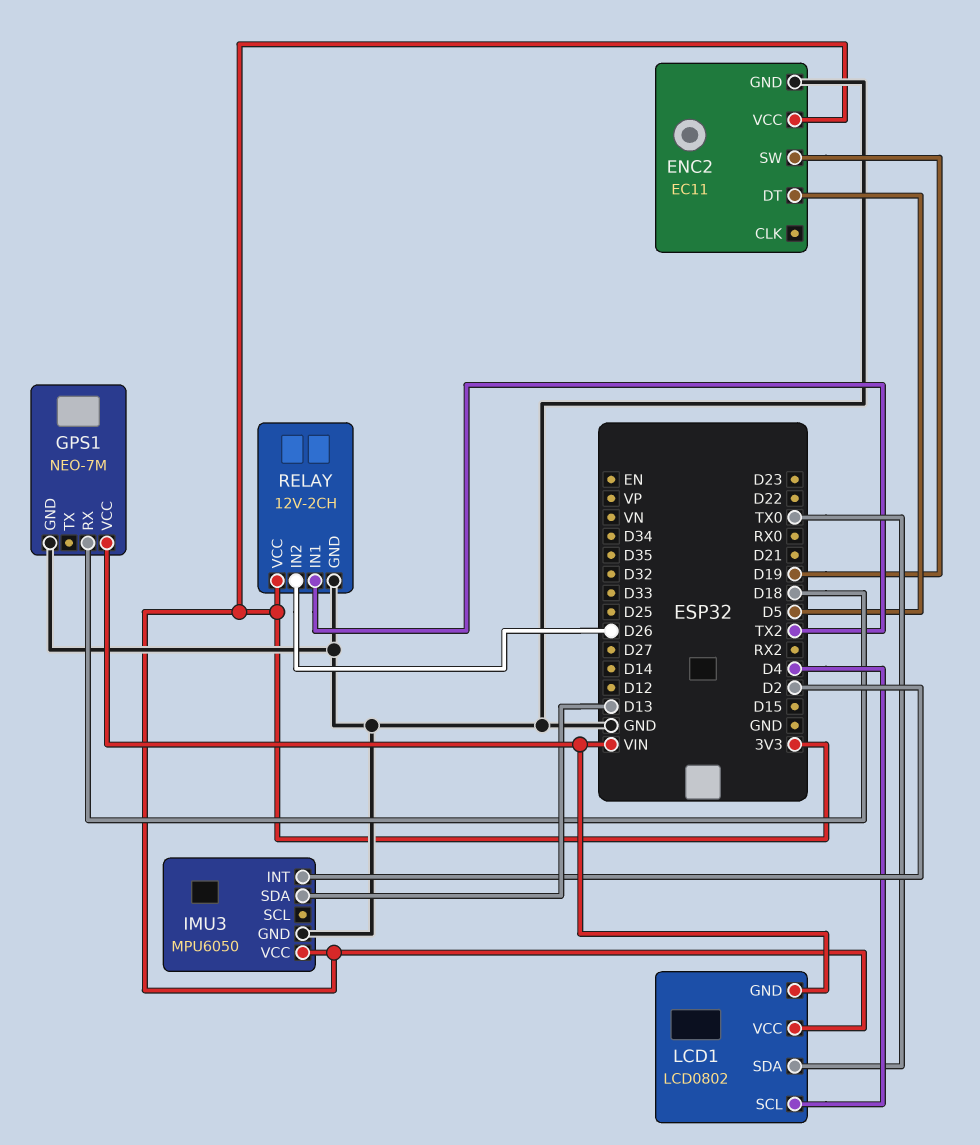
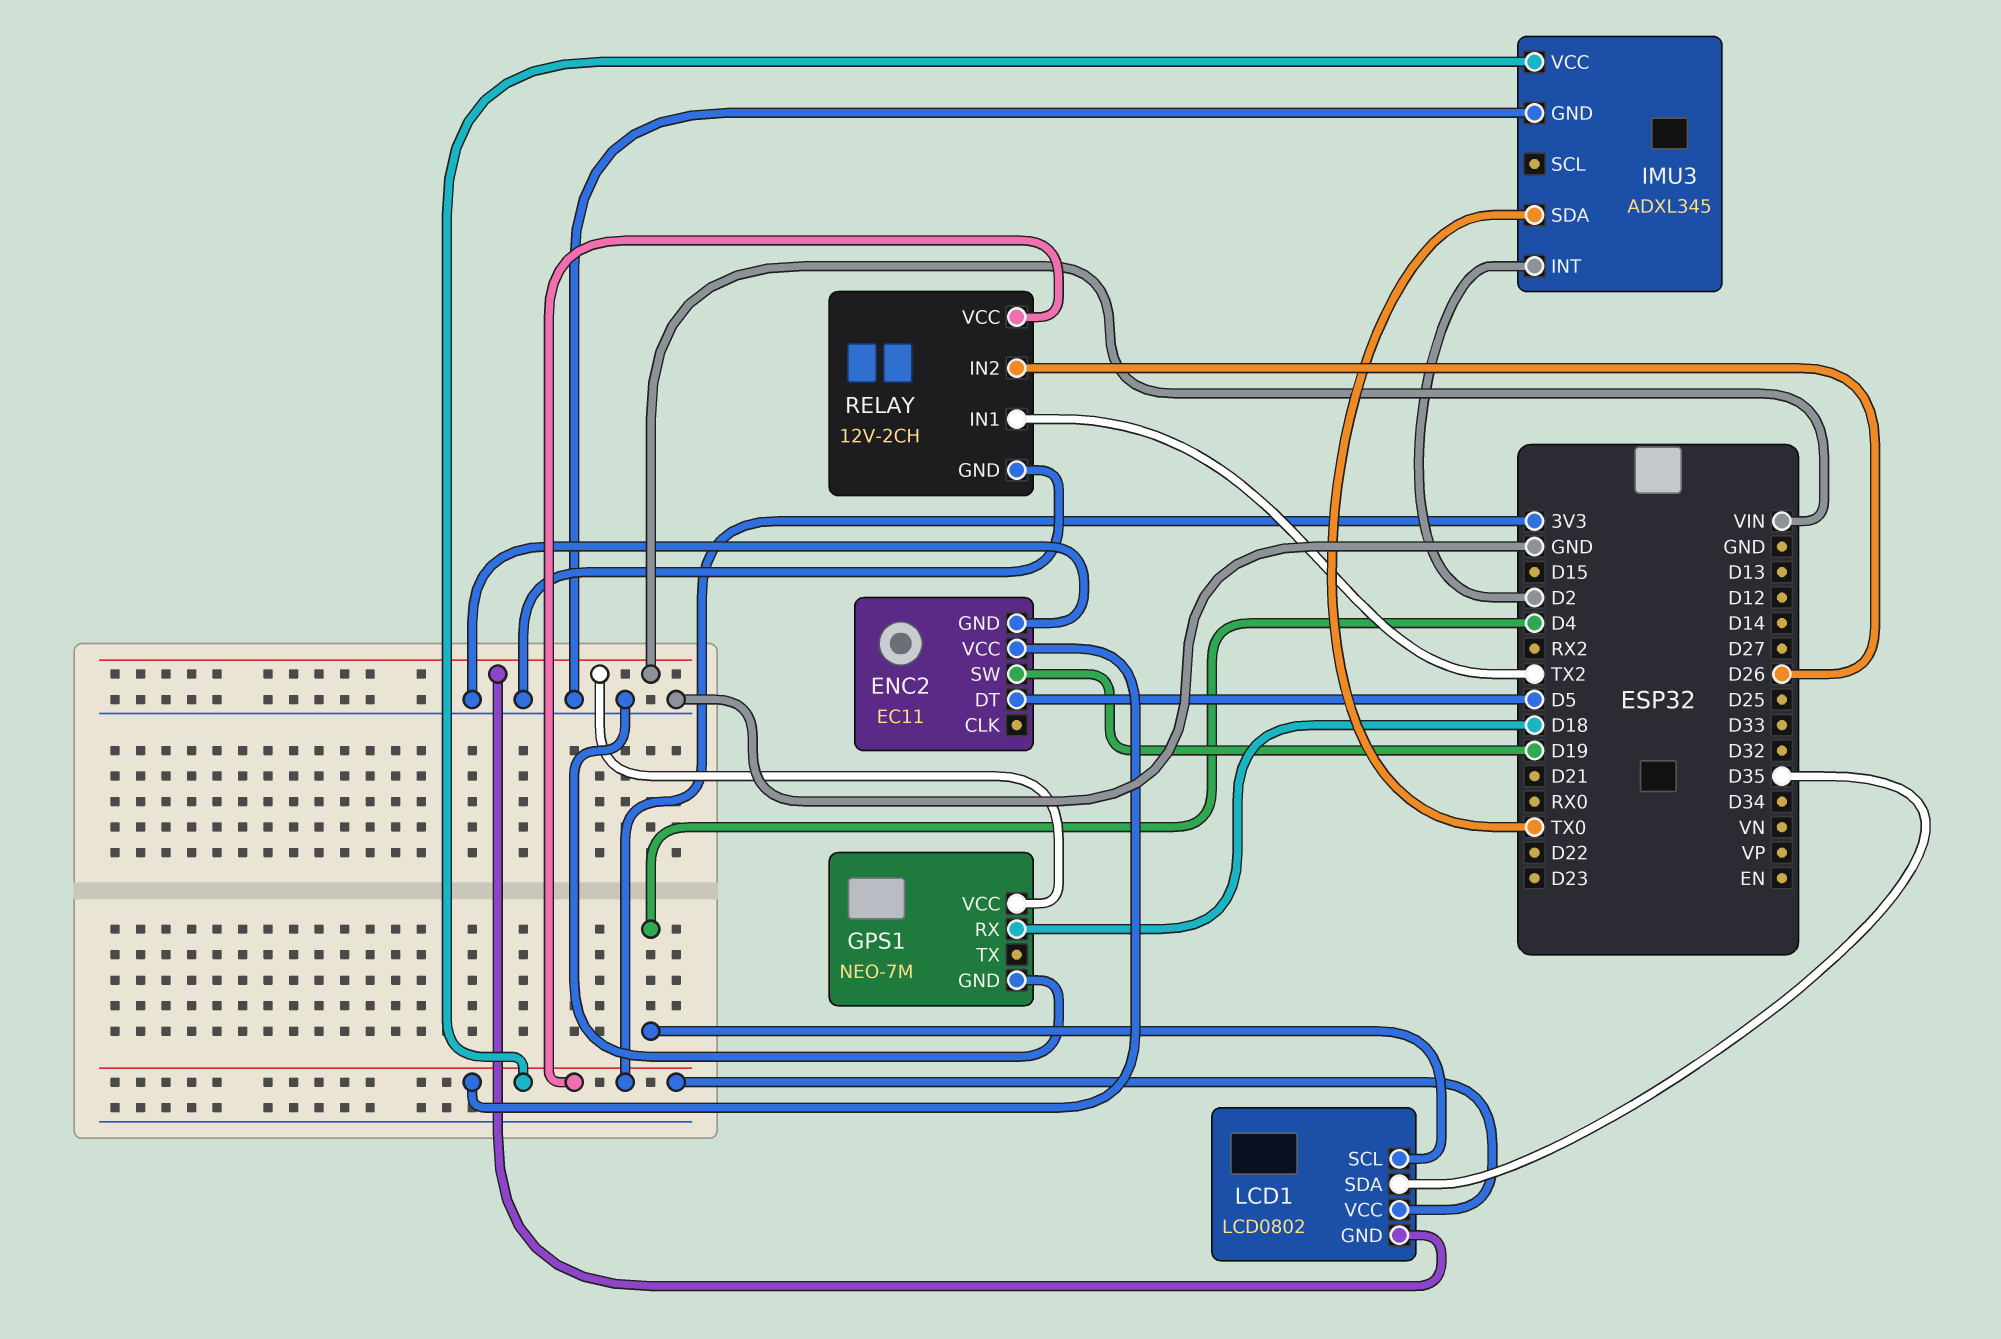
IMU3: MPU6050 -> ADXL345
IMU3 pin SDA: D13 -> TX0
LCD1 pin SDA: TX0 -> D35

